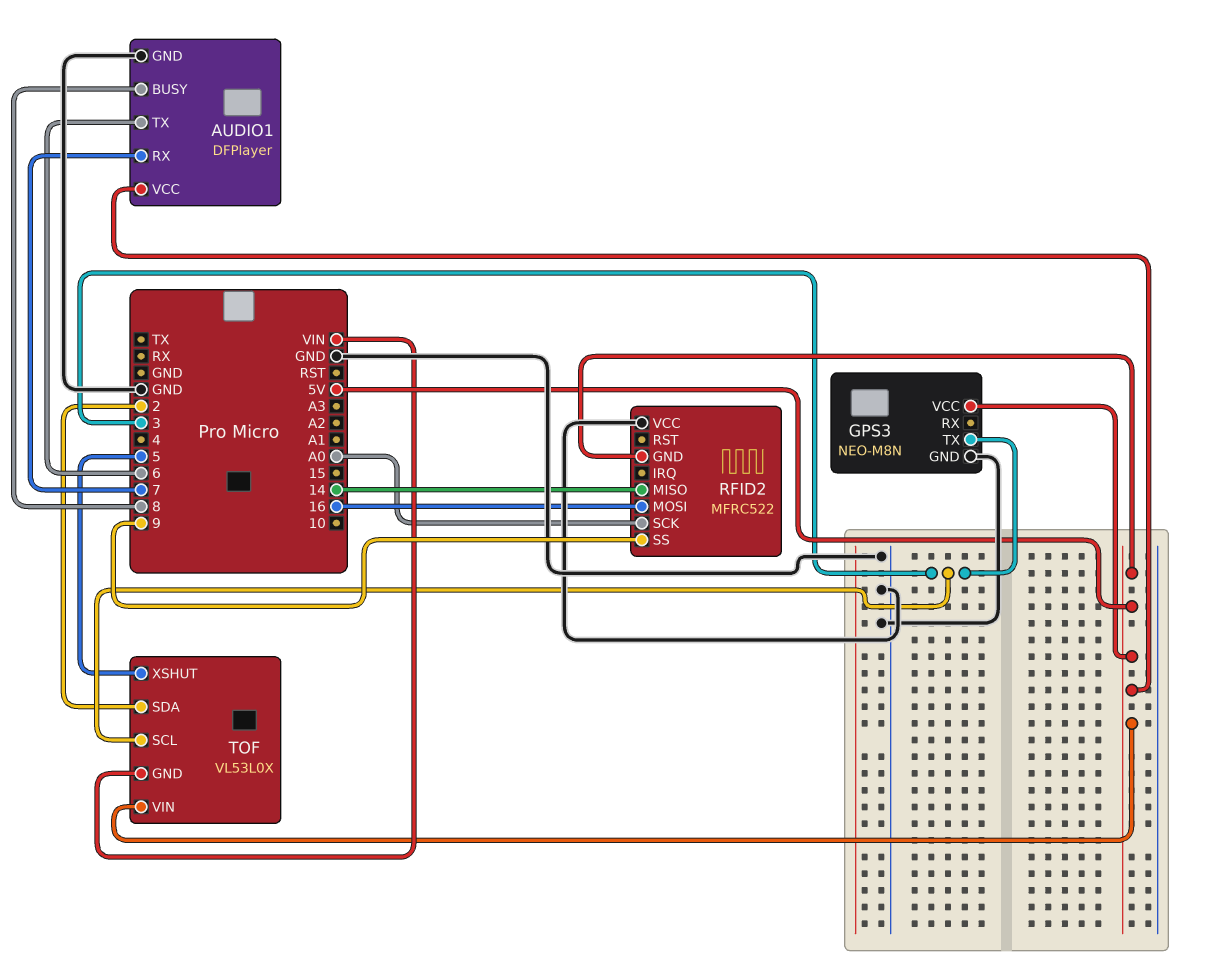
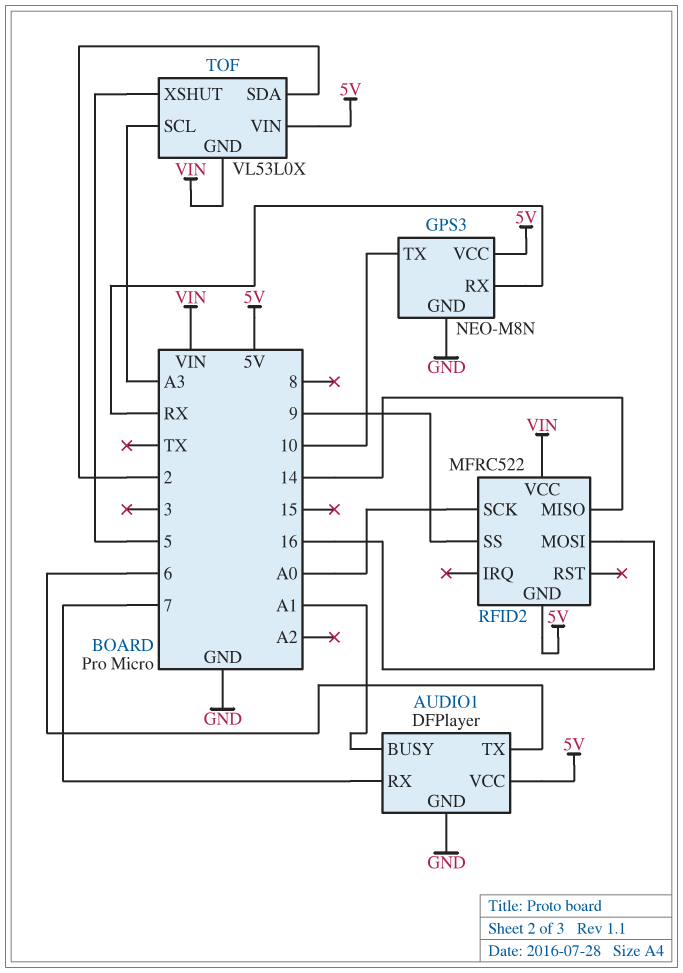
AUDIO1 pin BUSY: 8 -> A1
GPS3 pin RX: none -> RX
GPS3 pin TX: 3 -> 10
RFID2 pin VCC: GND -> VIN
TOF pin SCL: 3 -> A3

